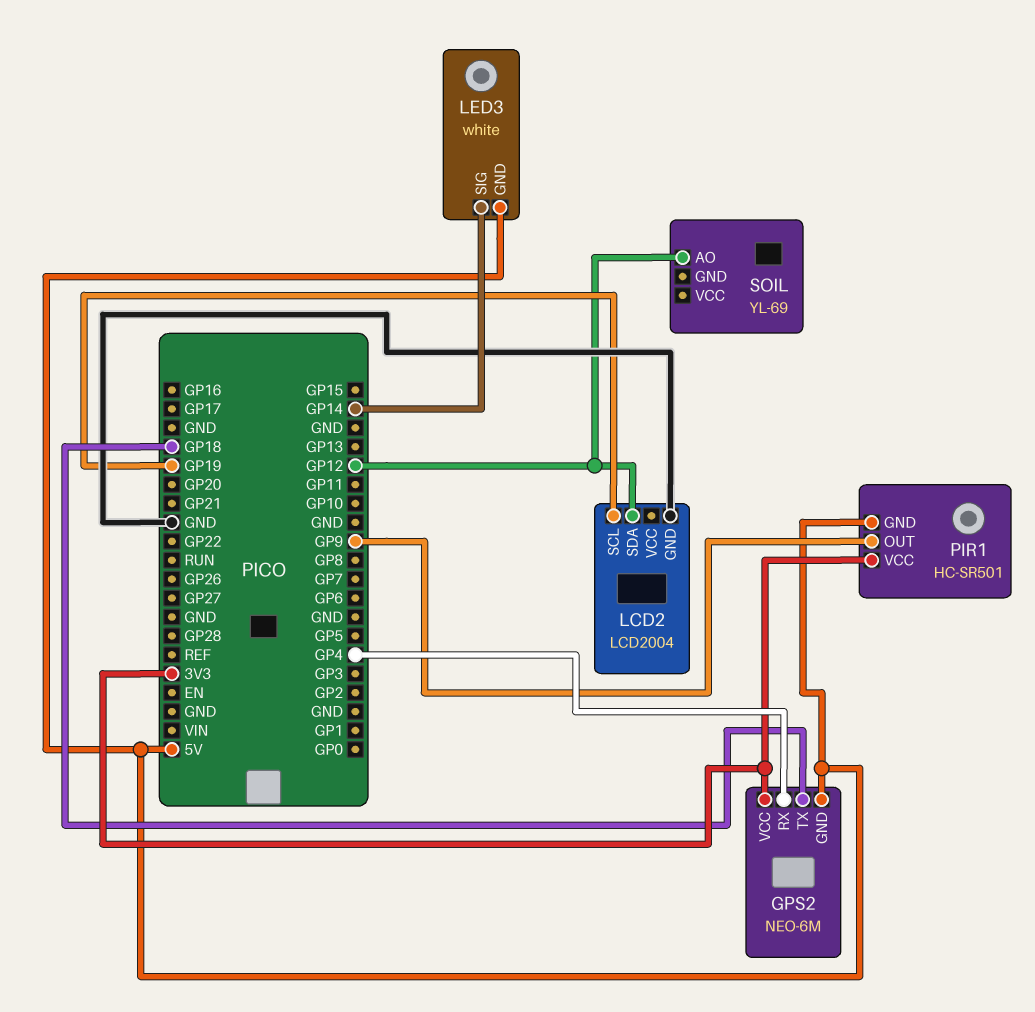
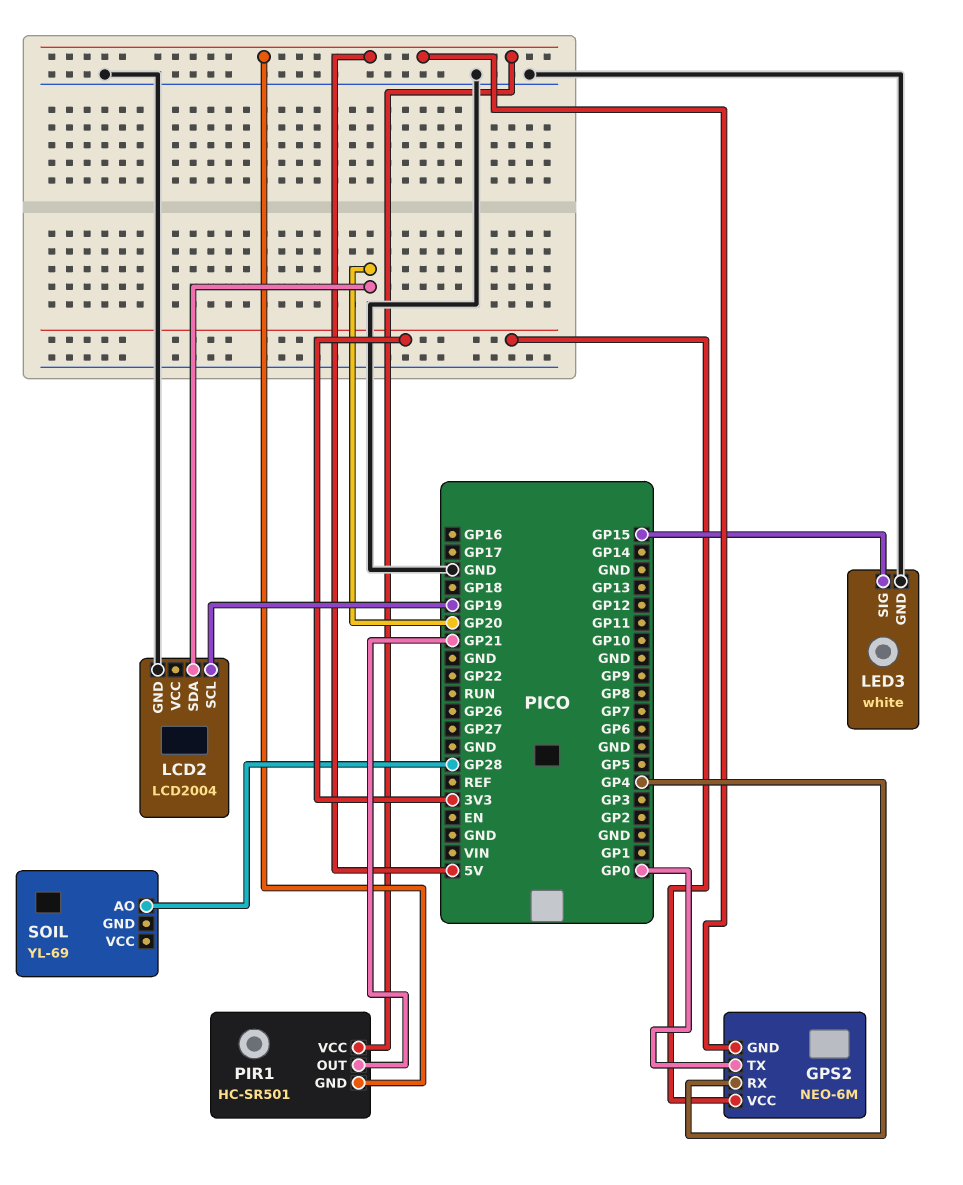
GPS2 pin TX: GP18 -> GP0
LCD2 pin SDA: GP12 -> GP20
LED3 pin GND: 5V -> GND
LED3 pin SIG: GP14 -> GP15
PIR1 pin OUT: GP9 -> GP21
PIR1 pin VCC: 3V3 -> 5V
SOIL pin AO: GP12 -> GP28

